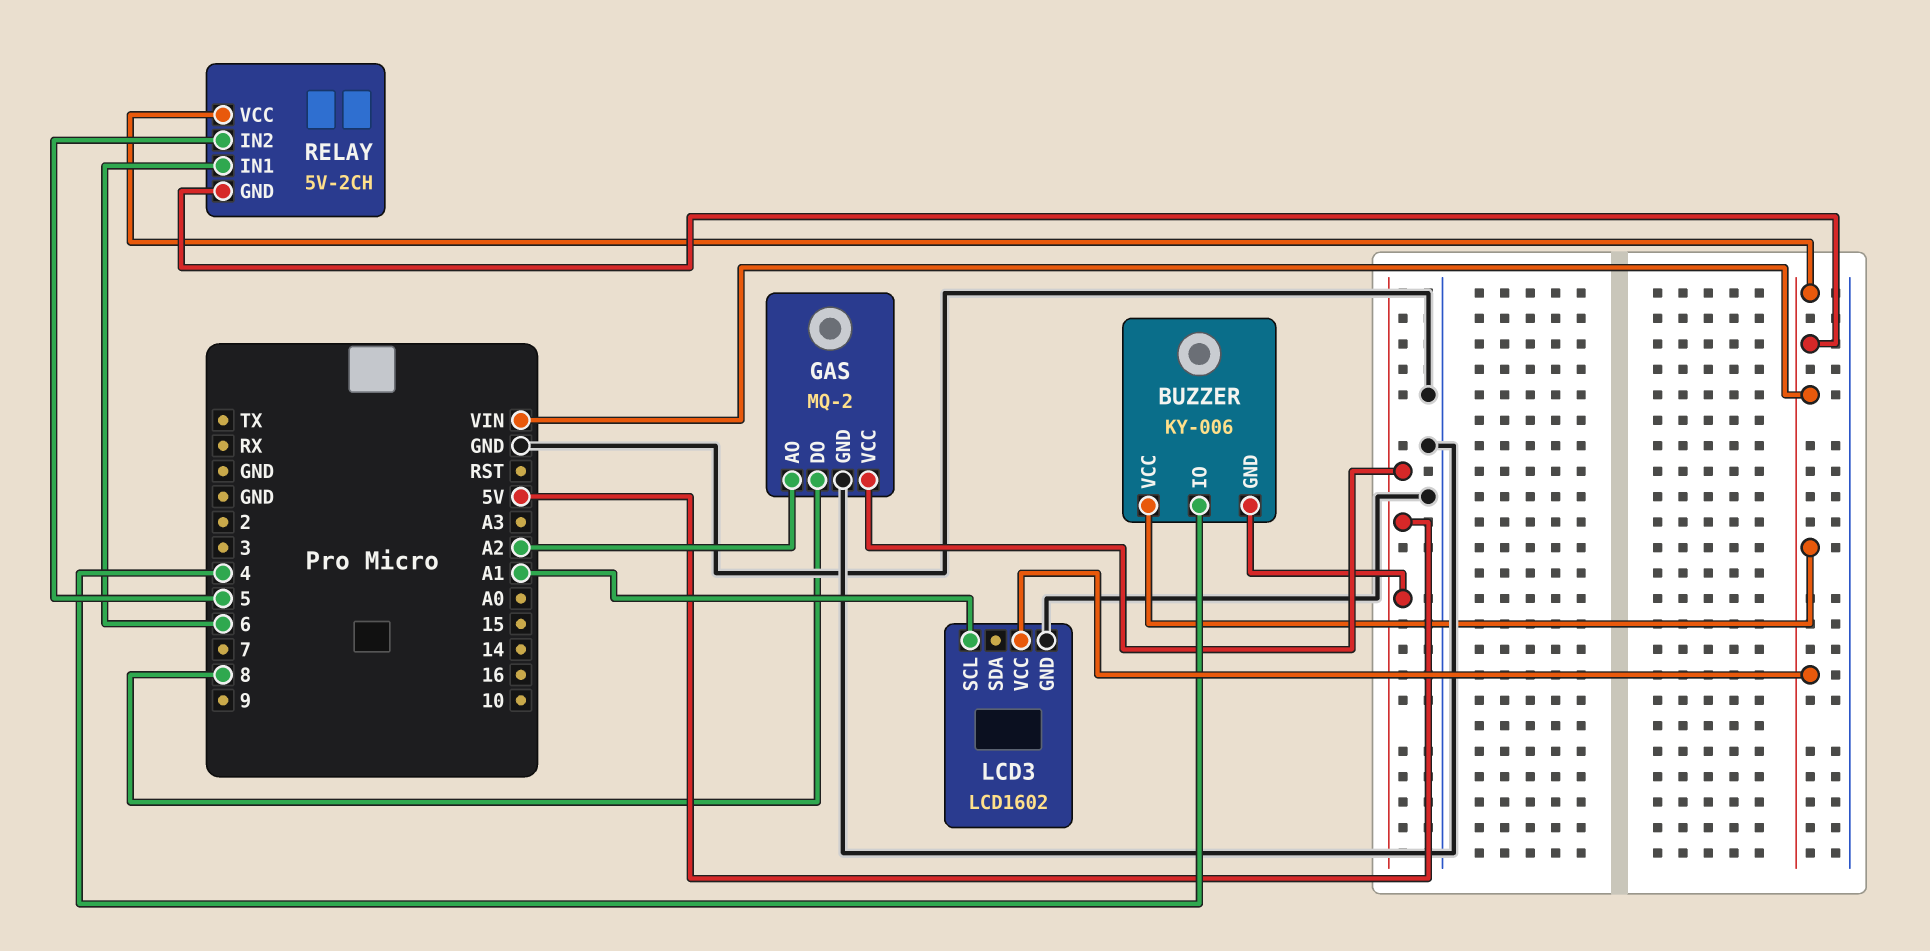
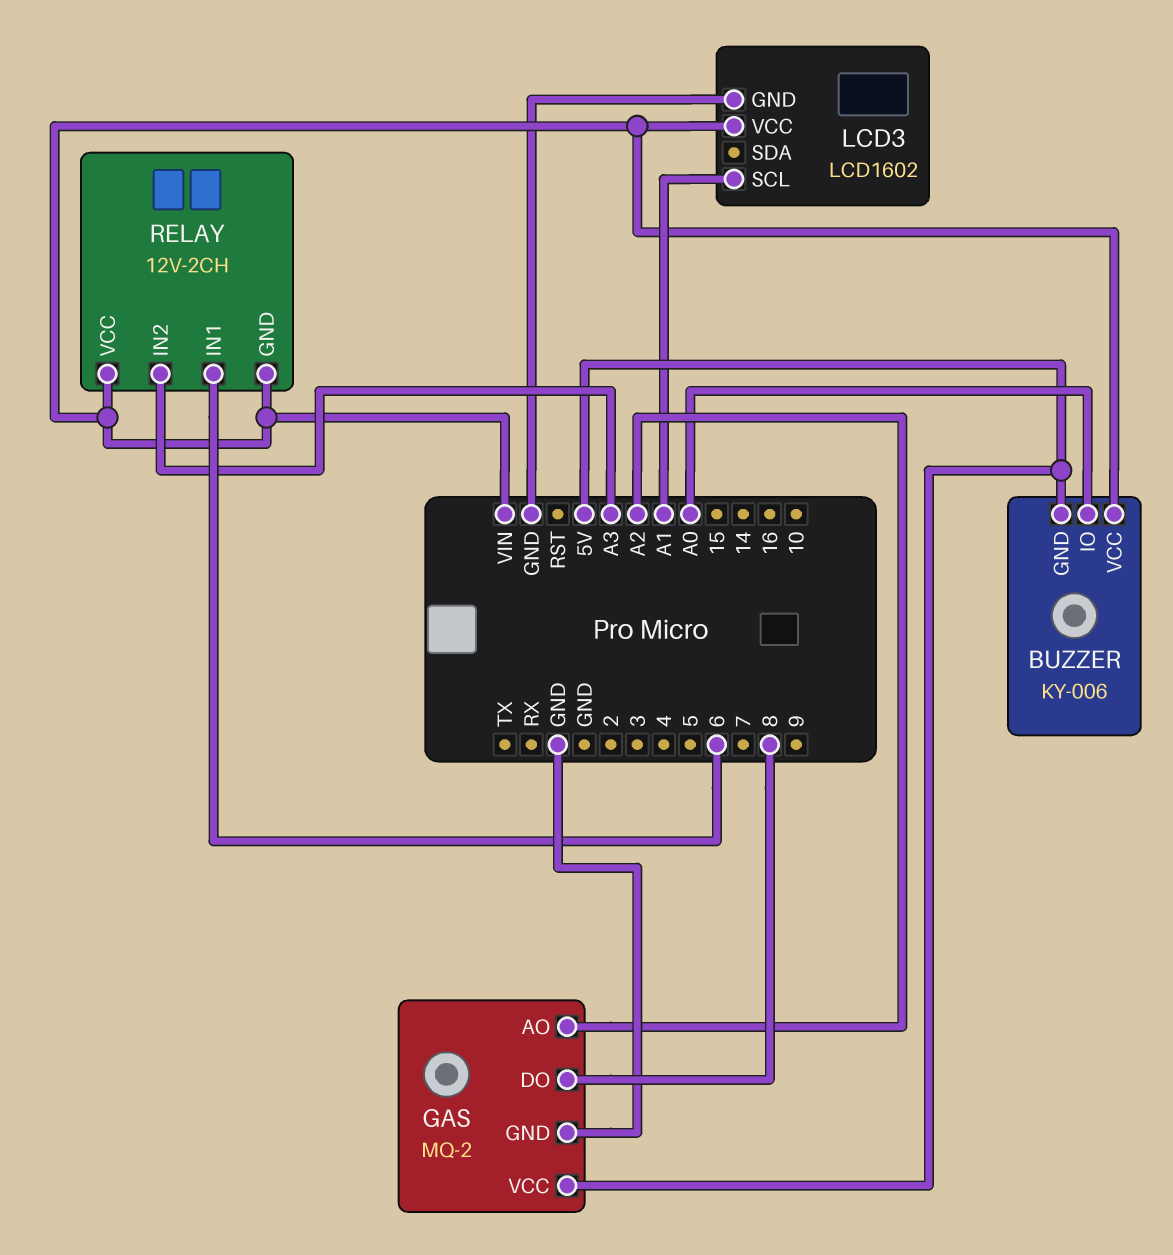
BUZZER pin IO: 4 -> A0
RELAY: 5V-2CH -> 12V-2CH
RELAY pin IN2: 5 -> A3

